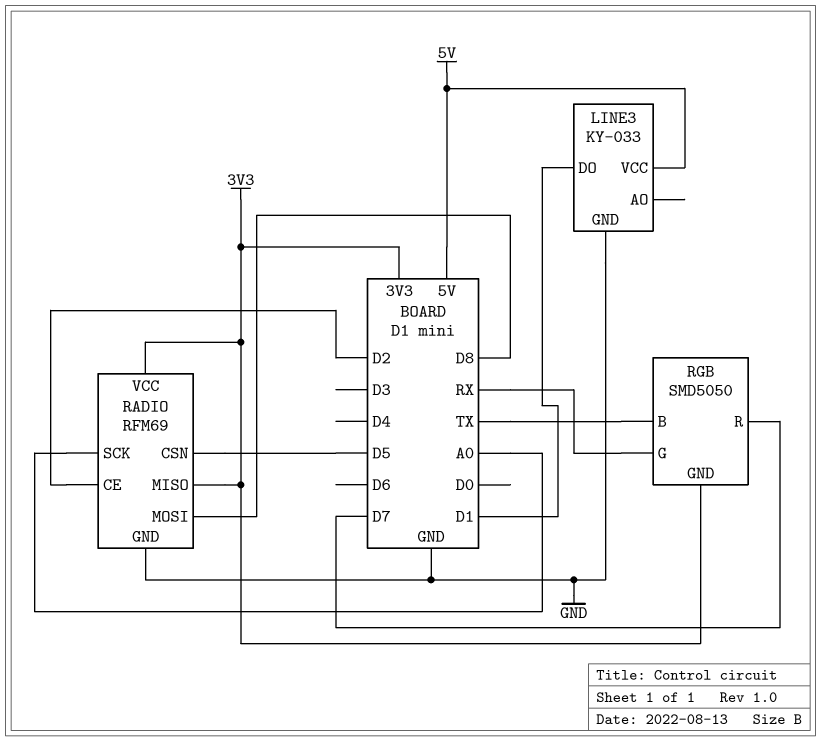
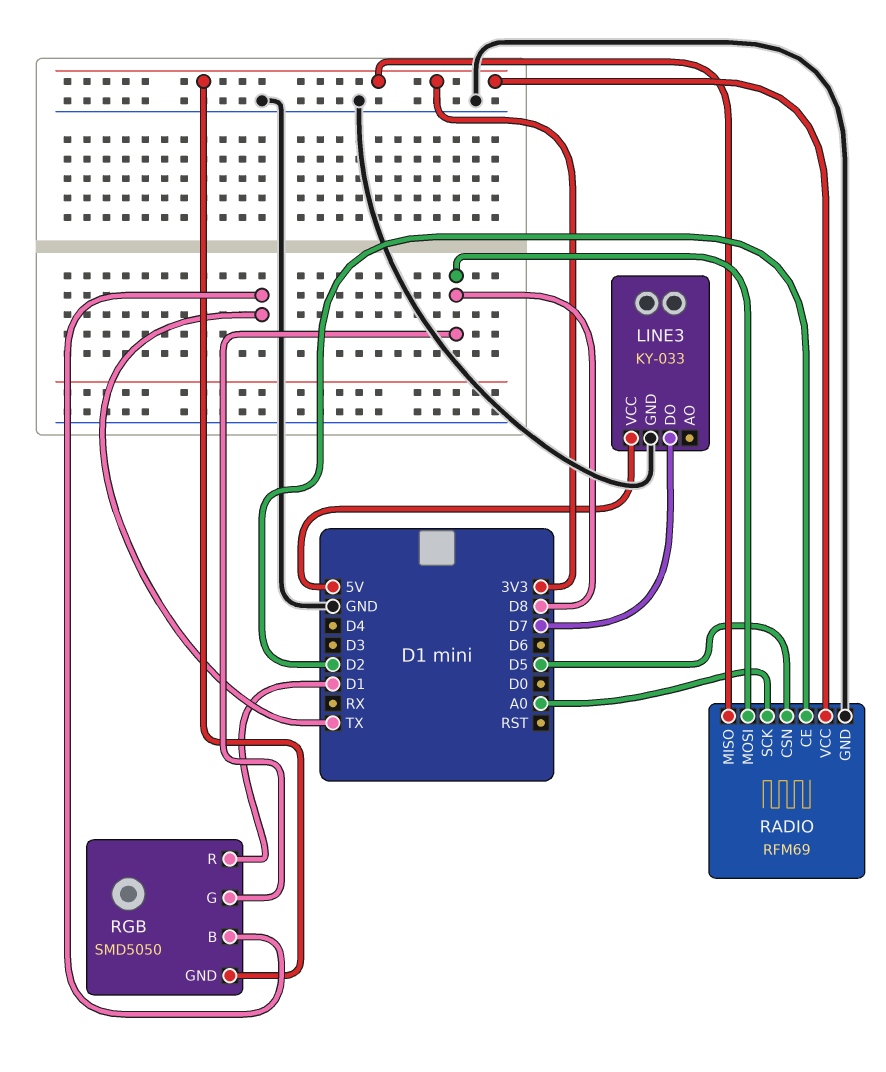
LINE3 pin DO: D1 -> D7
RGB pin G: RX -> D8
RGB pin R: D7 -> D1

